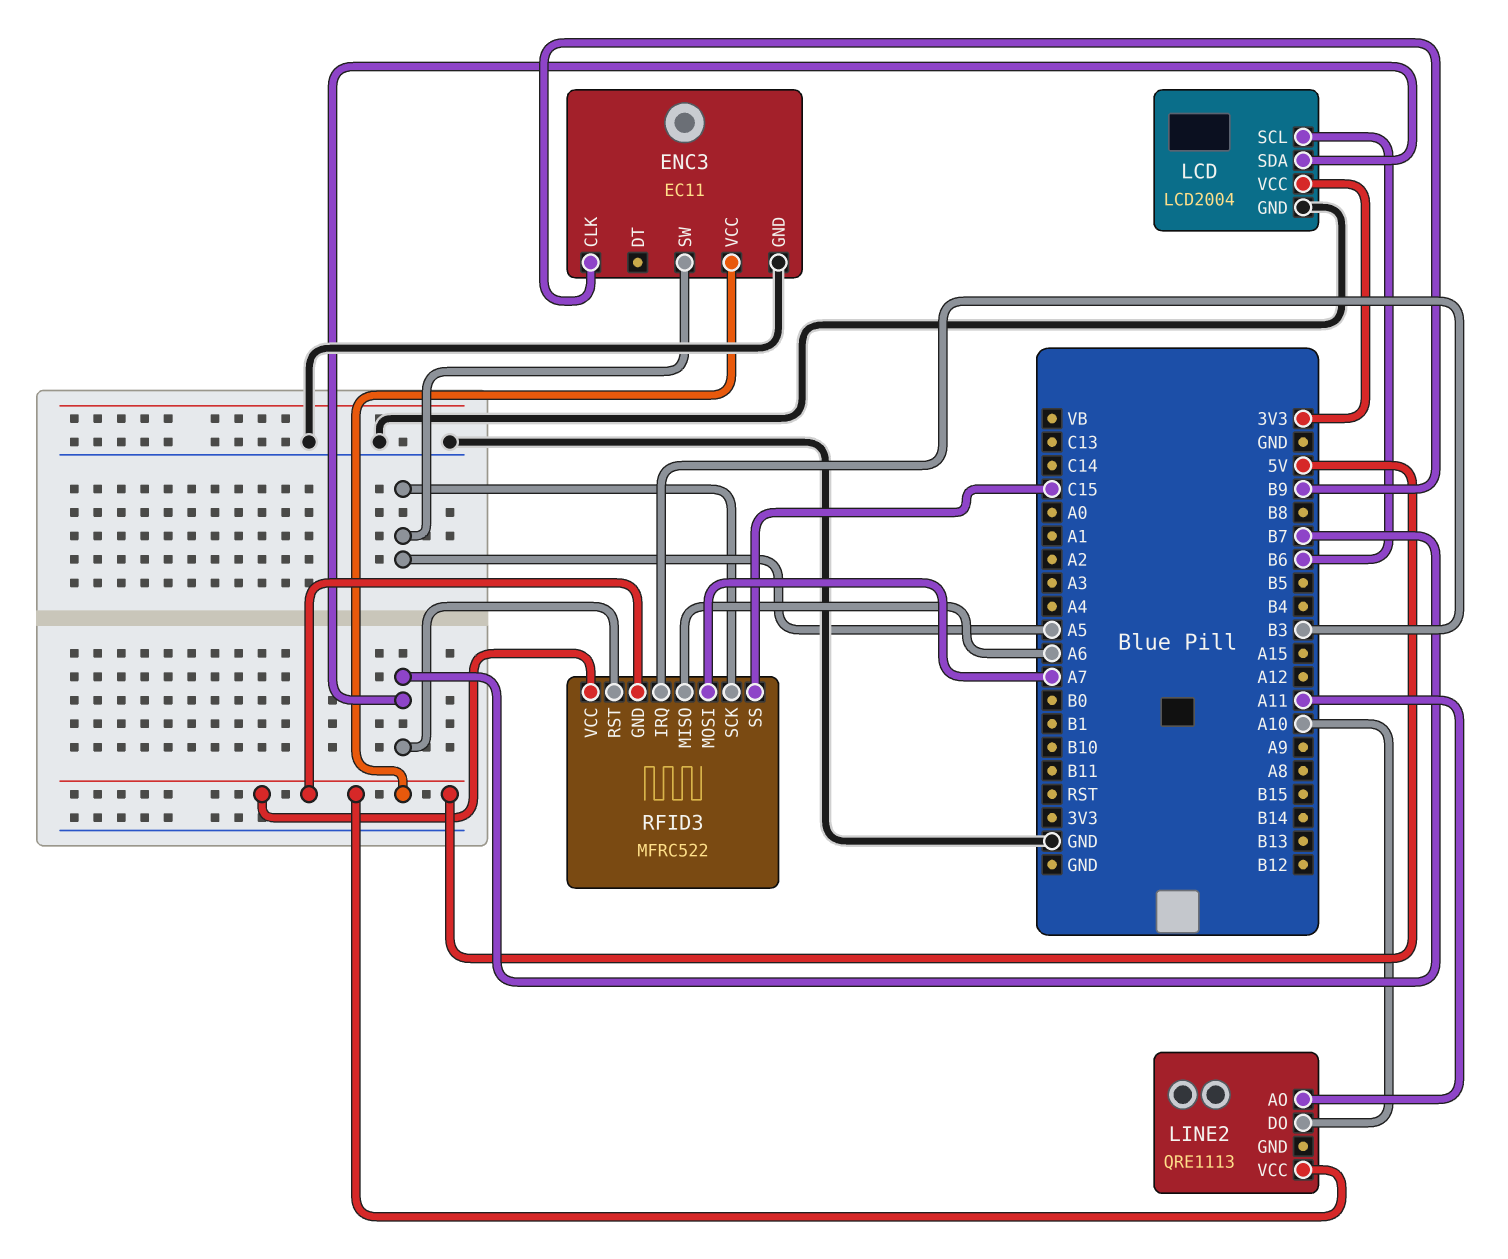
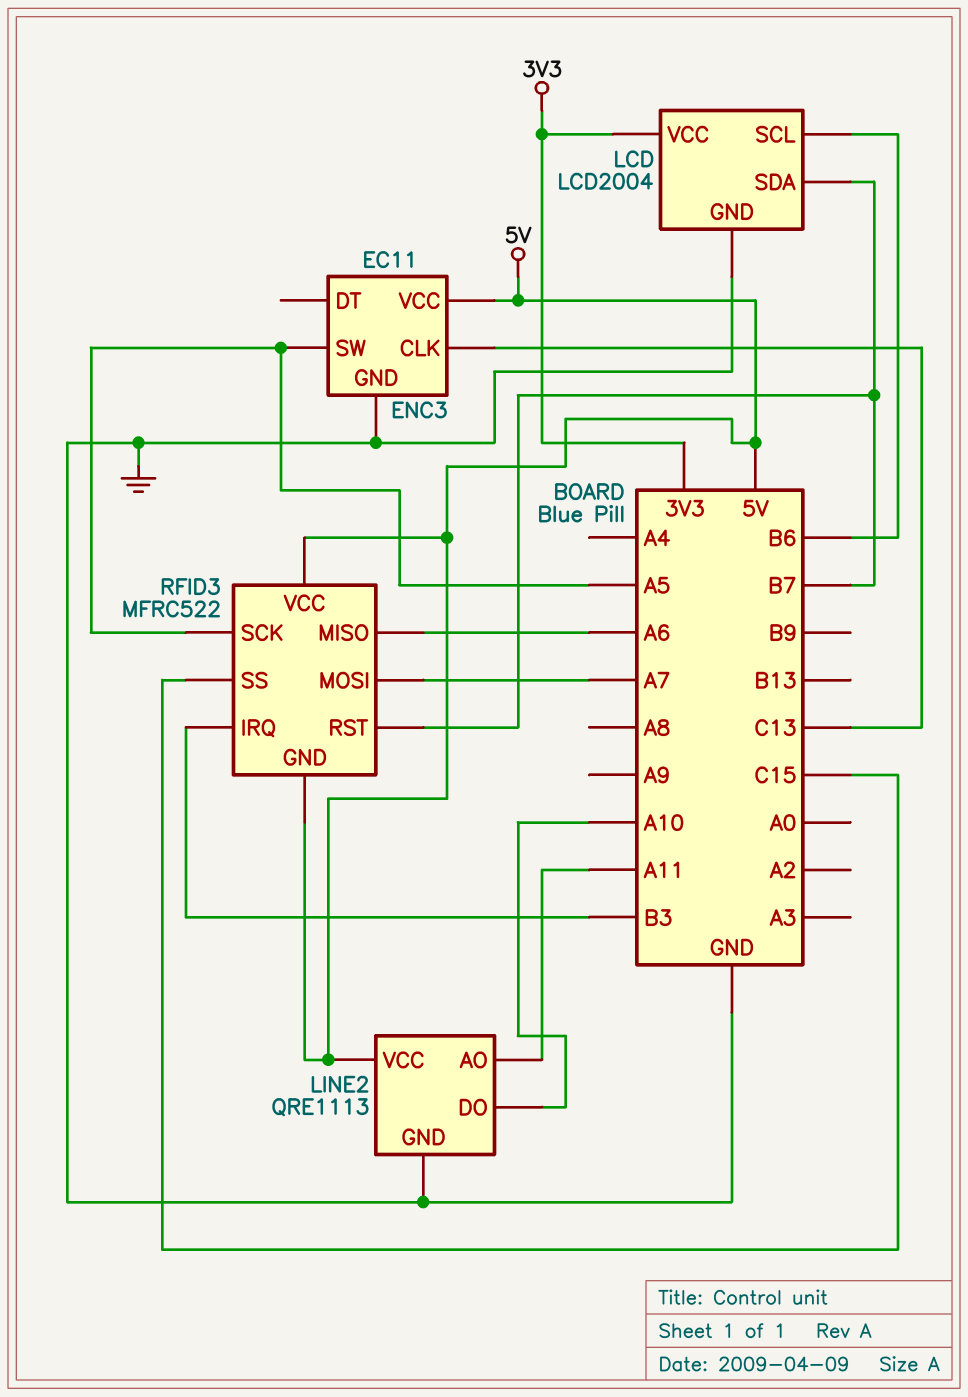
ENC3 pin CLK: B9 -> C13
LINE2 pin GND: none -> GND

